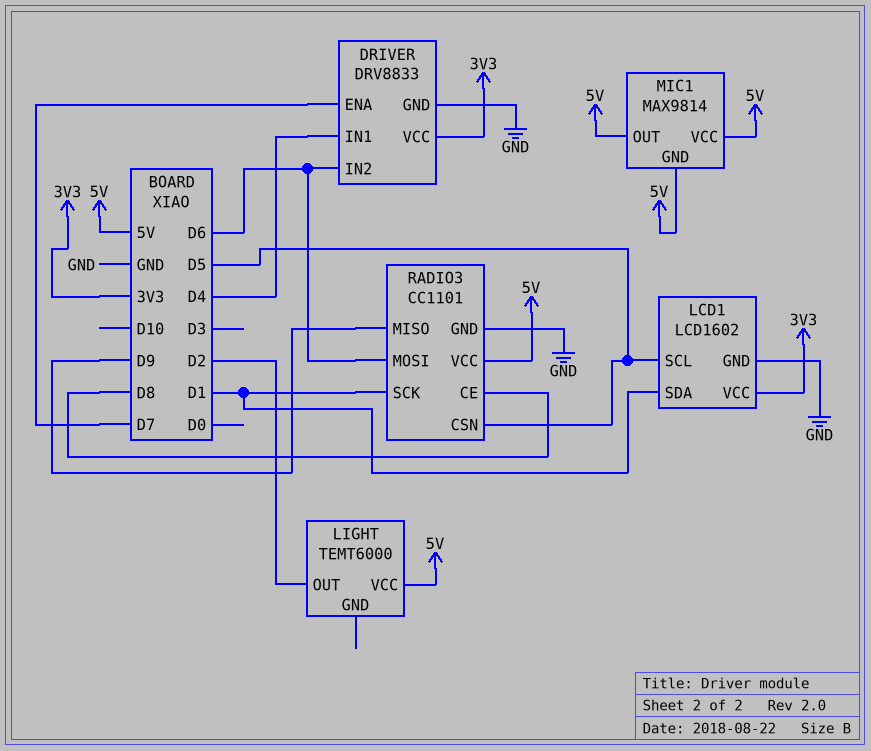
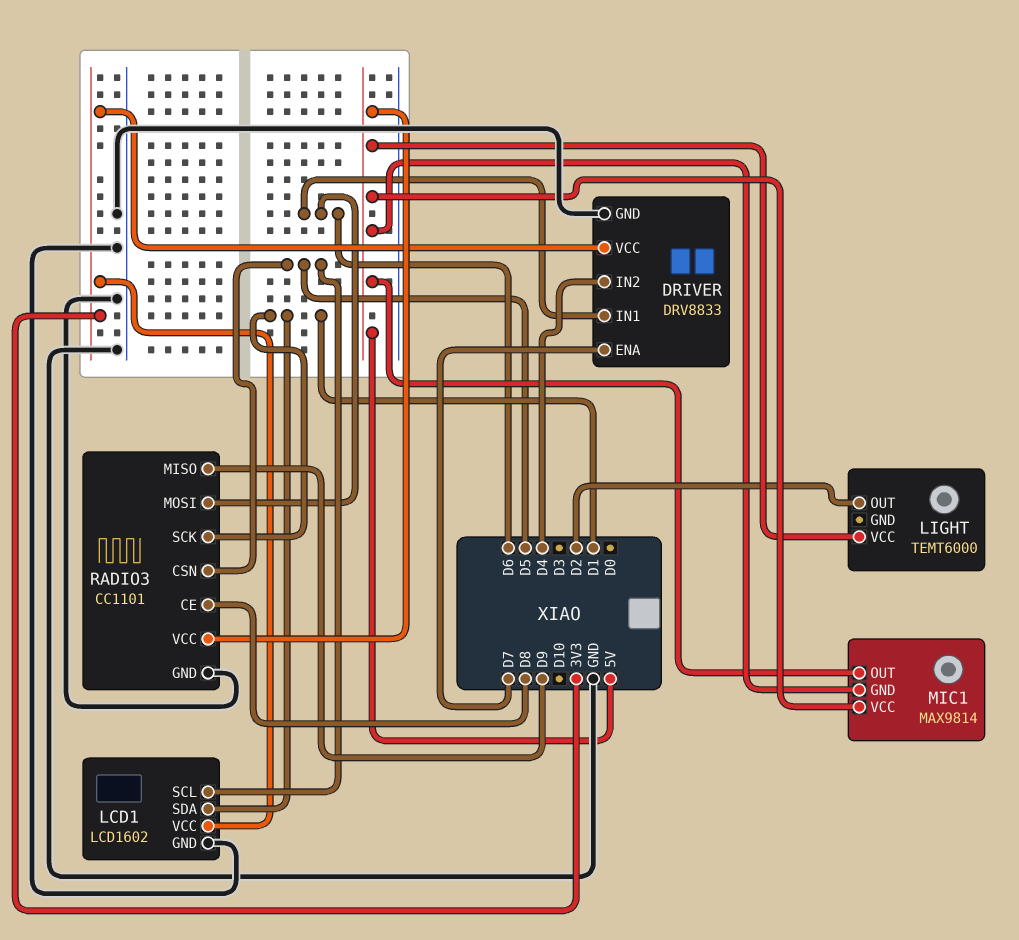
DRIVER pin IN1: D4 -> D6
DRIVER pin IN2: D6 -> D4

